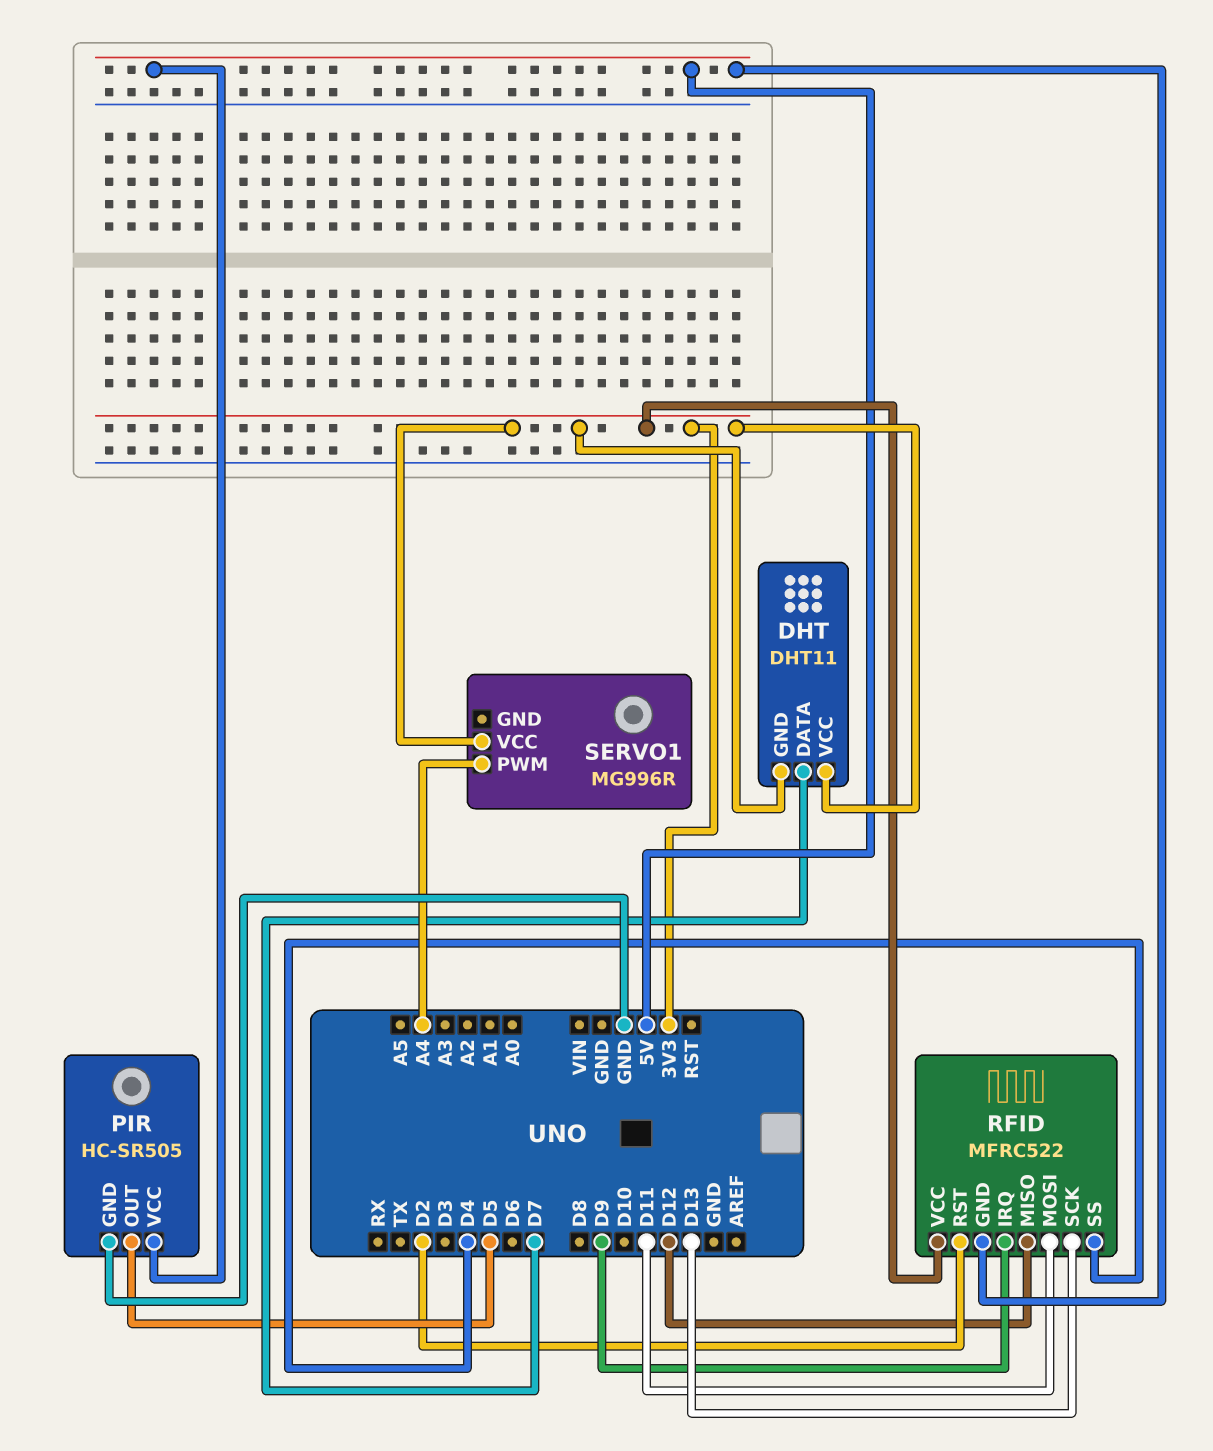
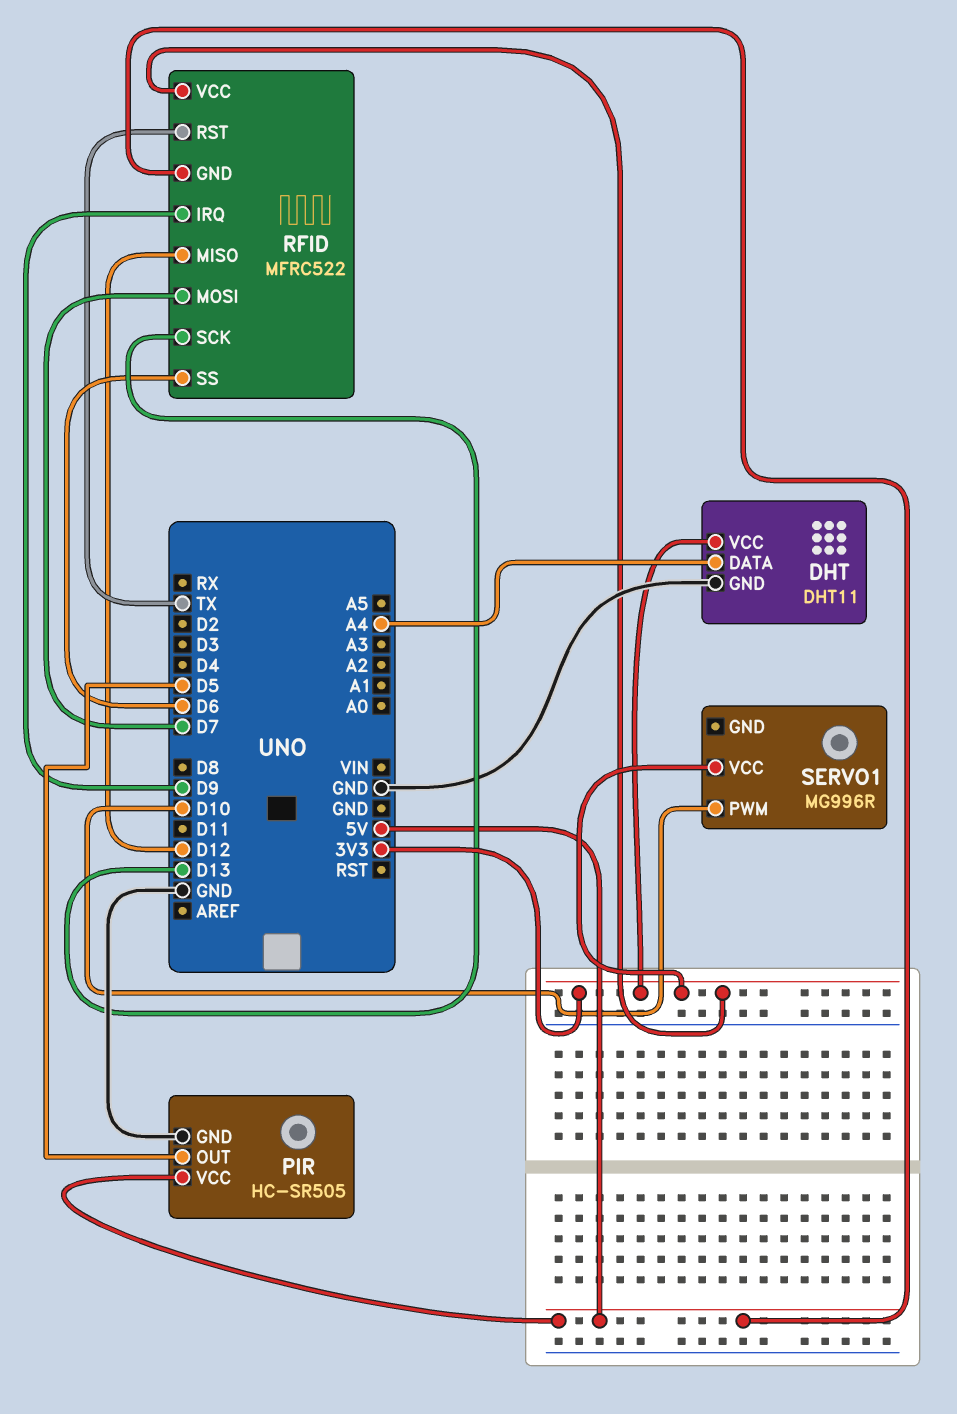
DHT pin DATA: D7 -> A4
DHT pin GND: 3V3 -> GND
RFID pin MOSI: D11 -> D7
RFID pin RST: D2 -> TX
RFID pin SS: D4 -> D6
SERVO1 pin PWM: A4 -> D10

